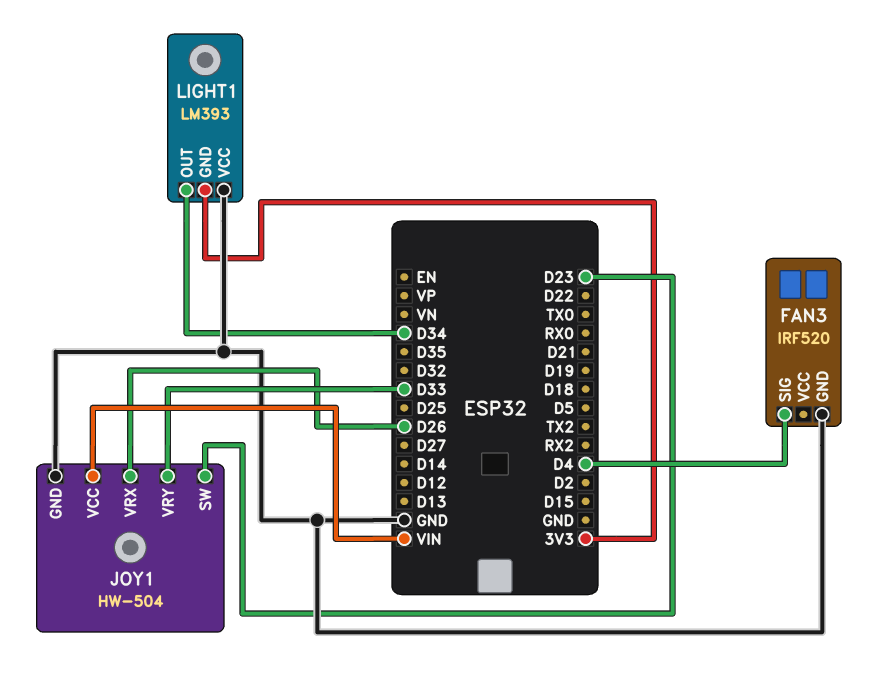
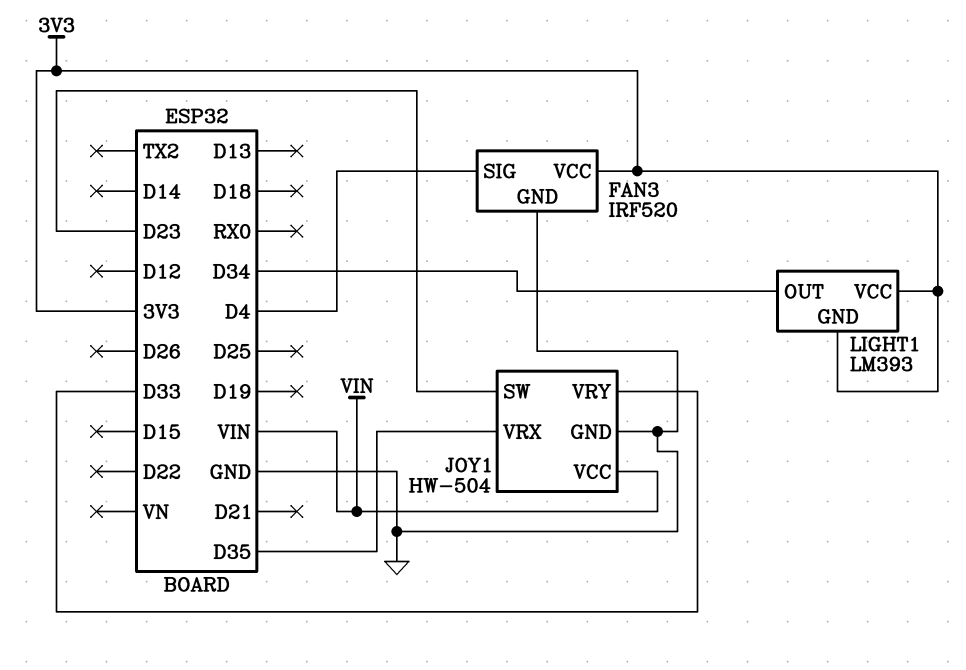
FAN3 pin VCC: none -> 3V3
JOY1 pin VRX: D26 -> D35
LIGHT1 pin VCC: GND -> 3V3

